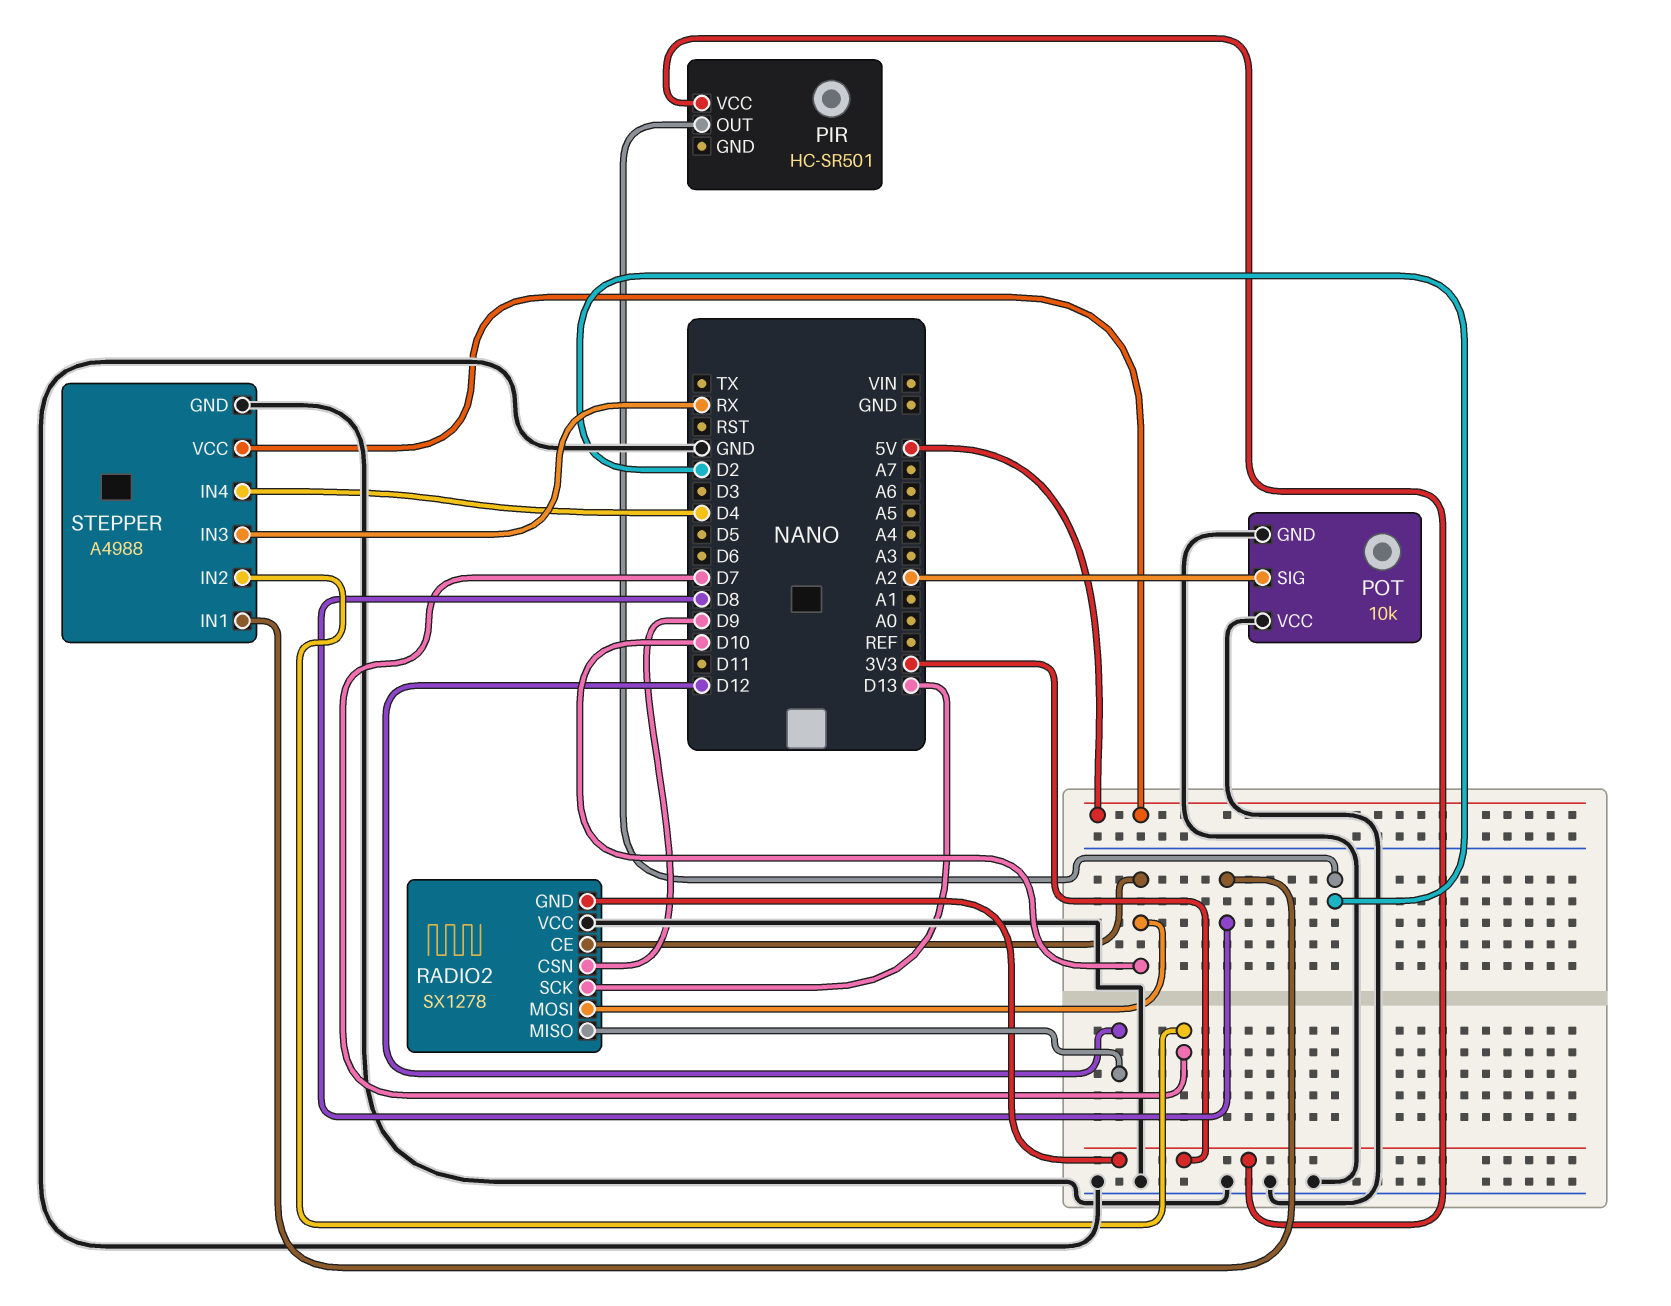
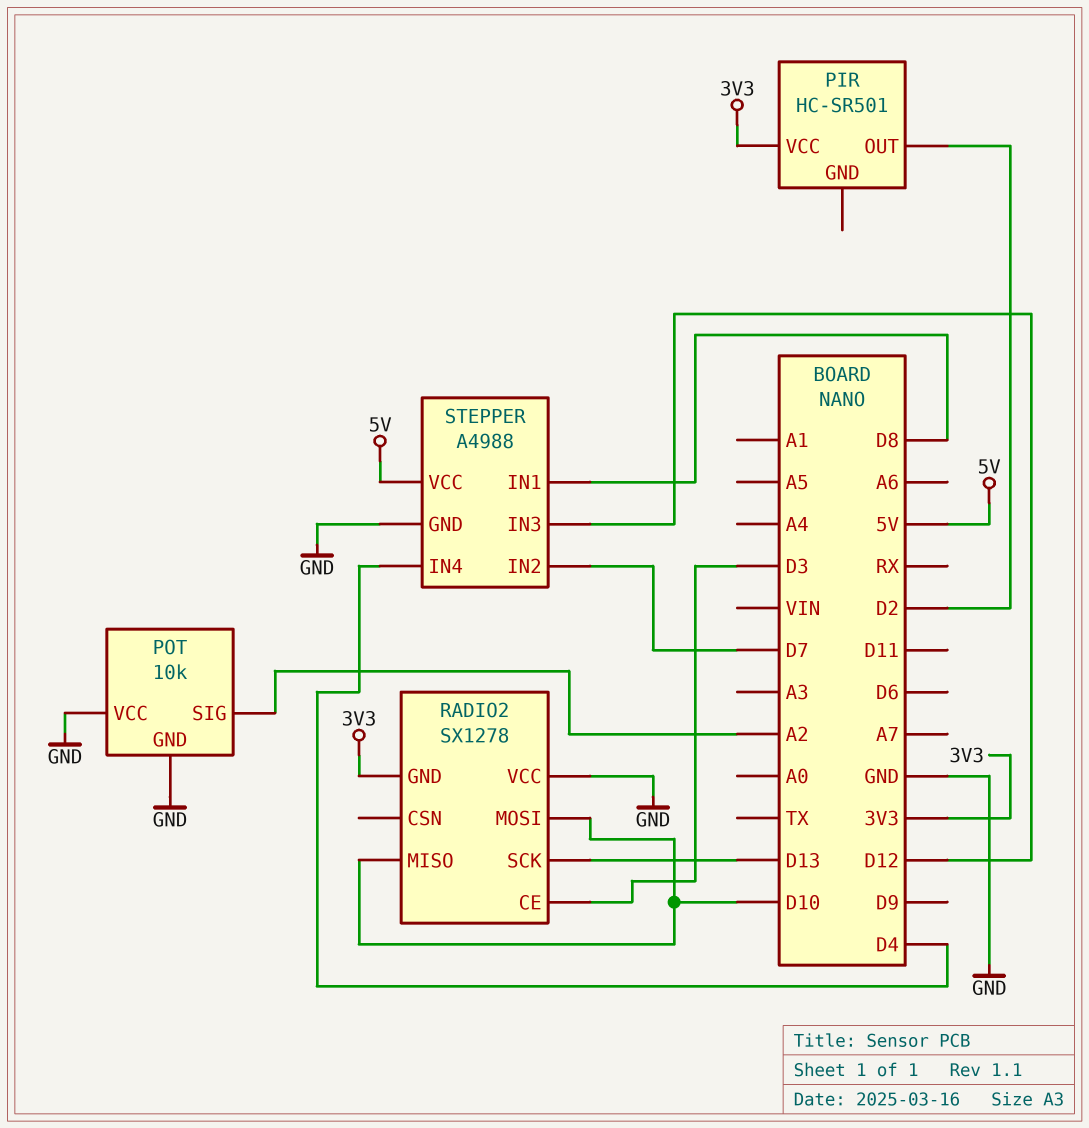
RADIO2 pin CE: D10 -> D3
RADIO2 pin CSN: D9 -> none
RADIO2 pin MISO: D12 -> D10
STEPPER pin IN3: RX -> D12

